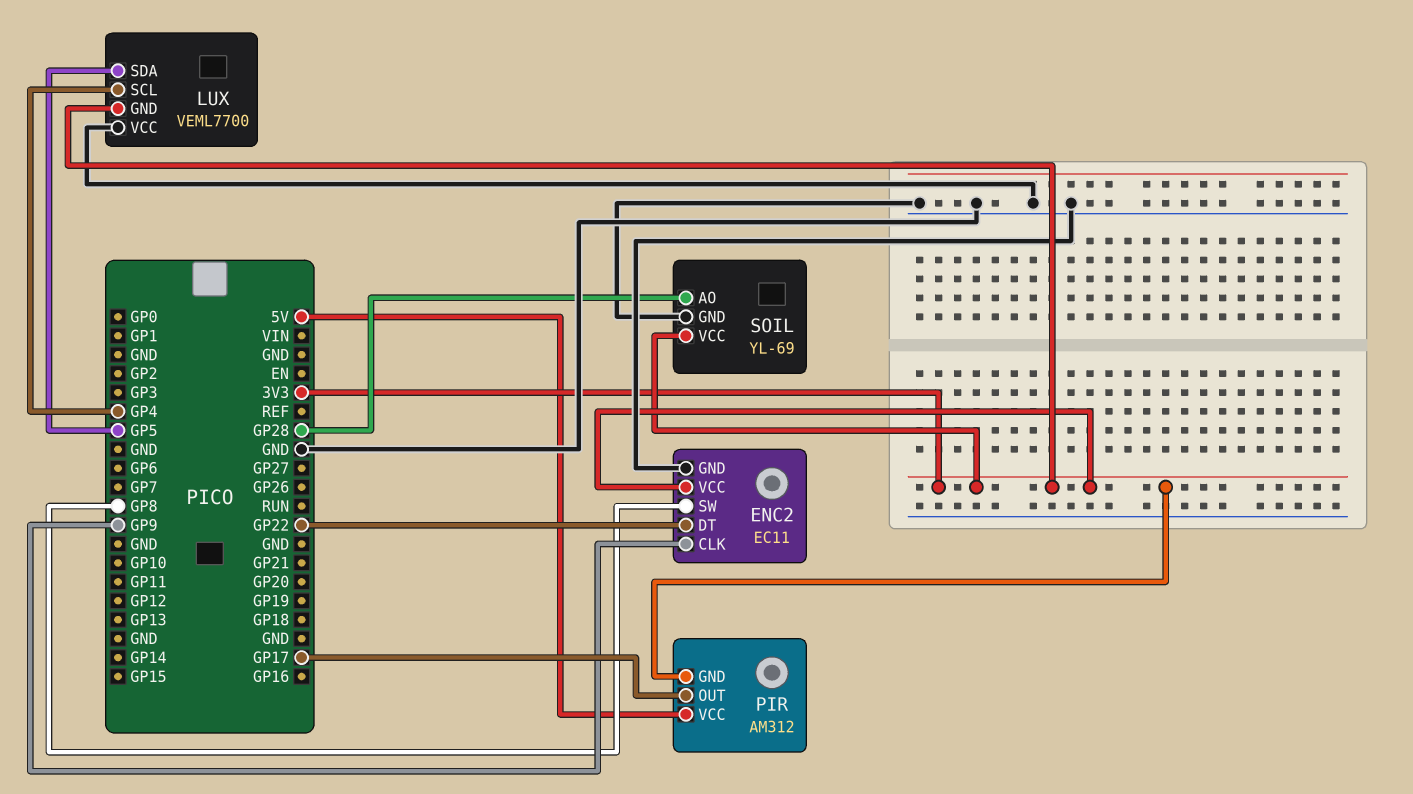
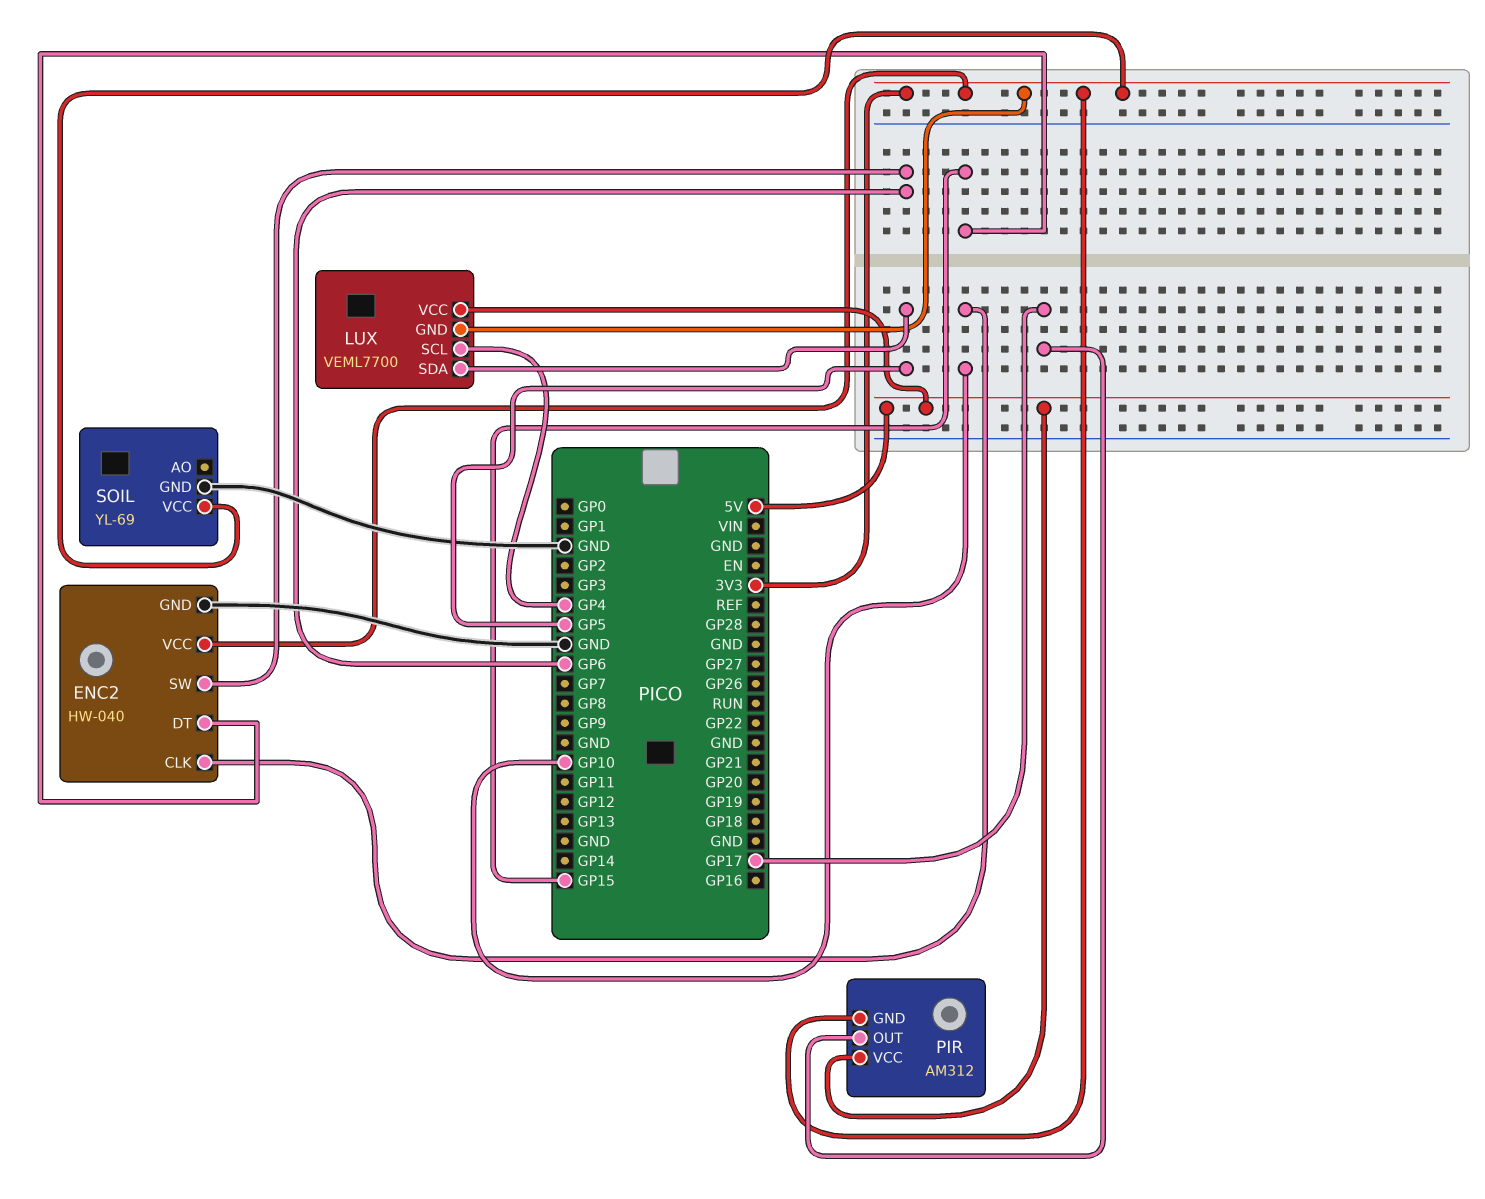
ENC2: EC11 -> HW-040
ENC2 pin CLK: GP9 -> GP10
ENC2 pin DT: GP22 -> GP15
ENC2 pin SW: GP8 -> GP6
LUX pin VCC: GND -> 5V
SOIL pin AO: GP28 -> none

